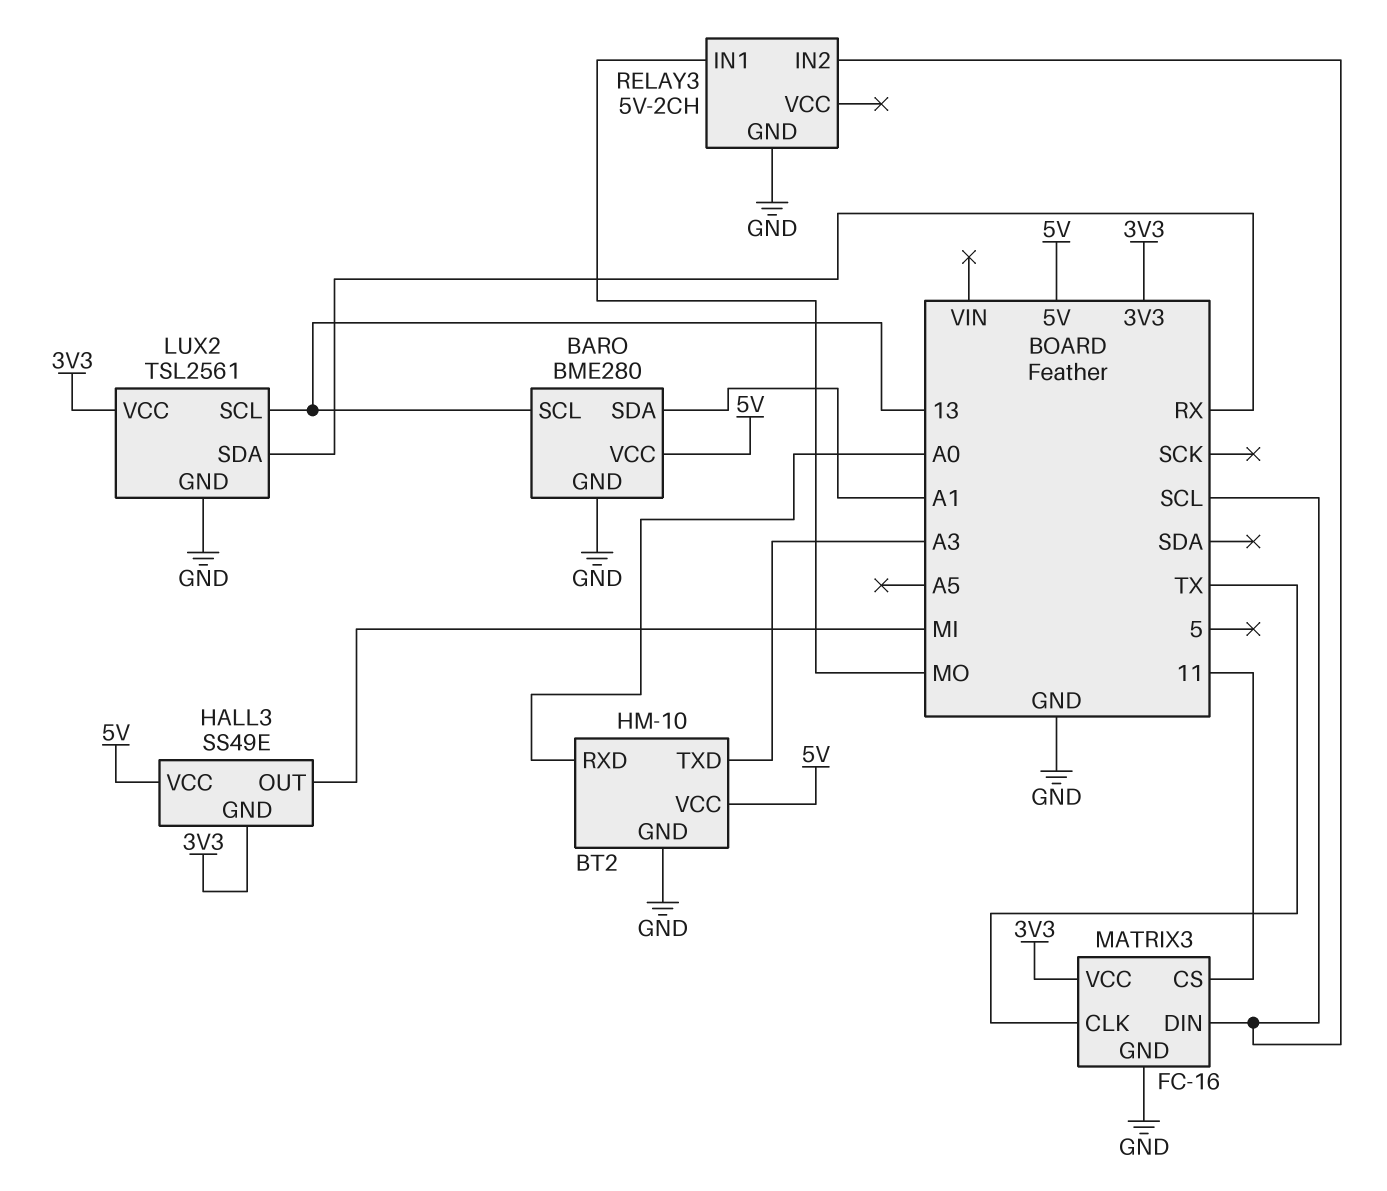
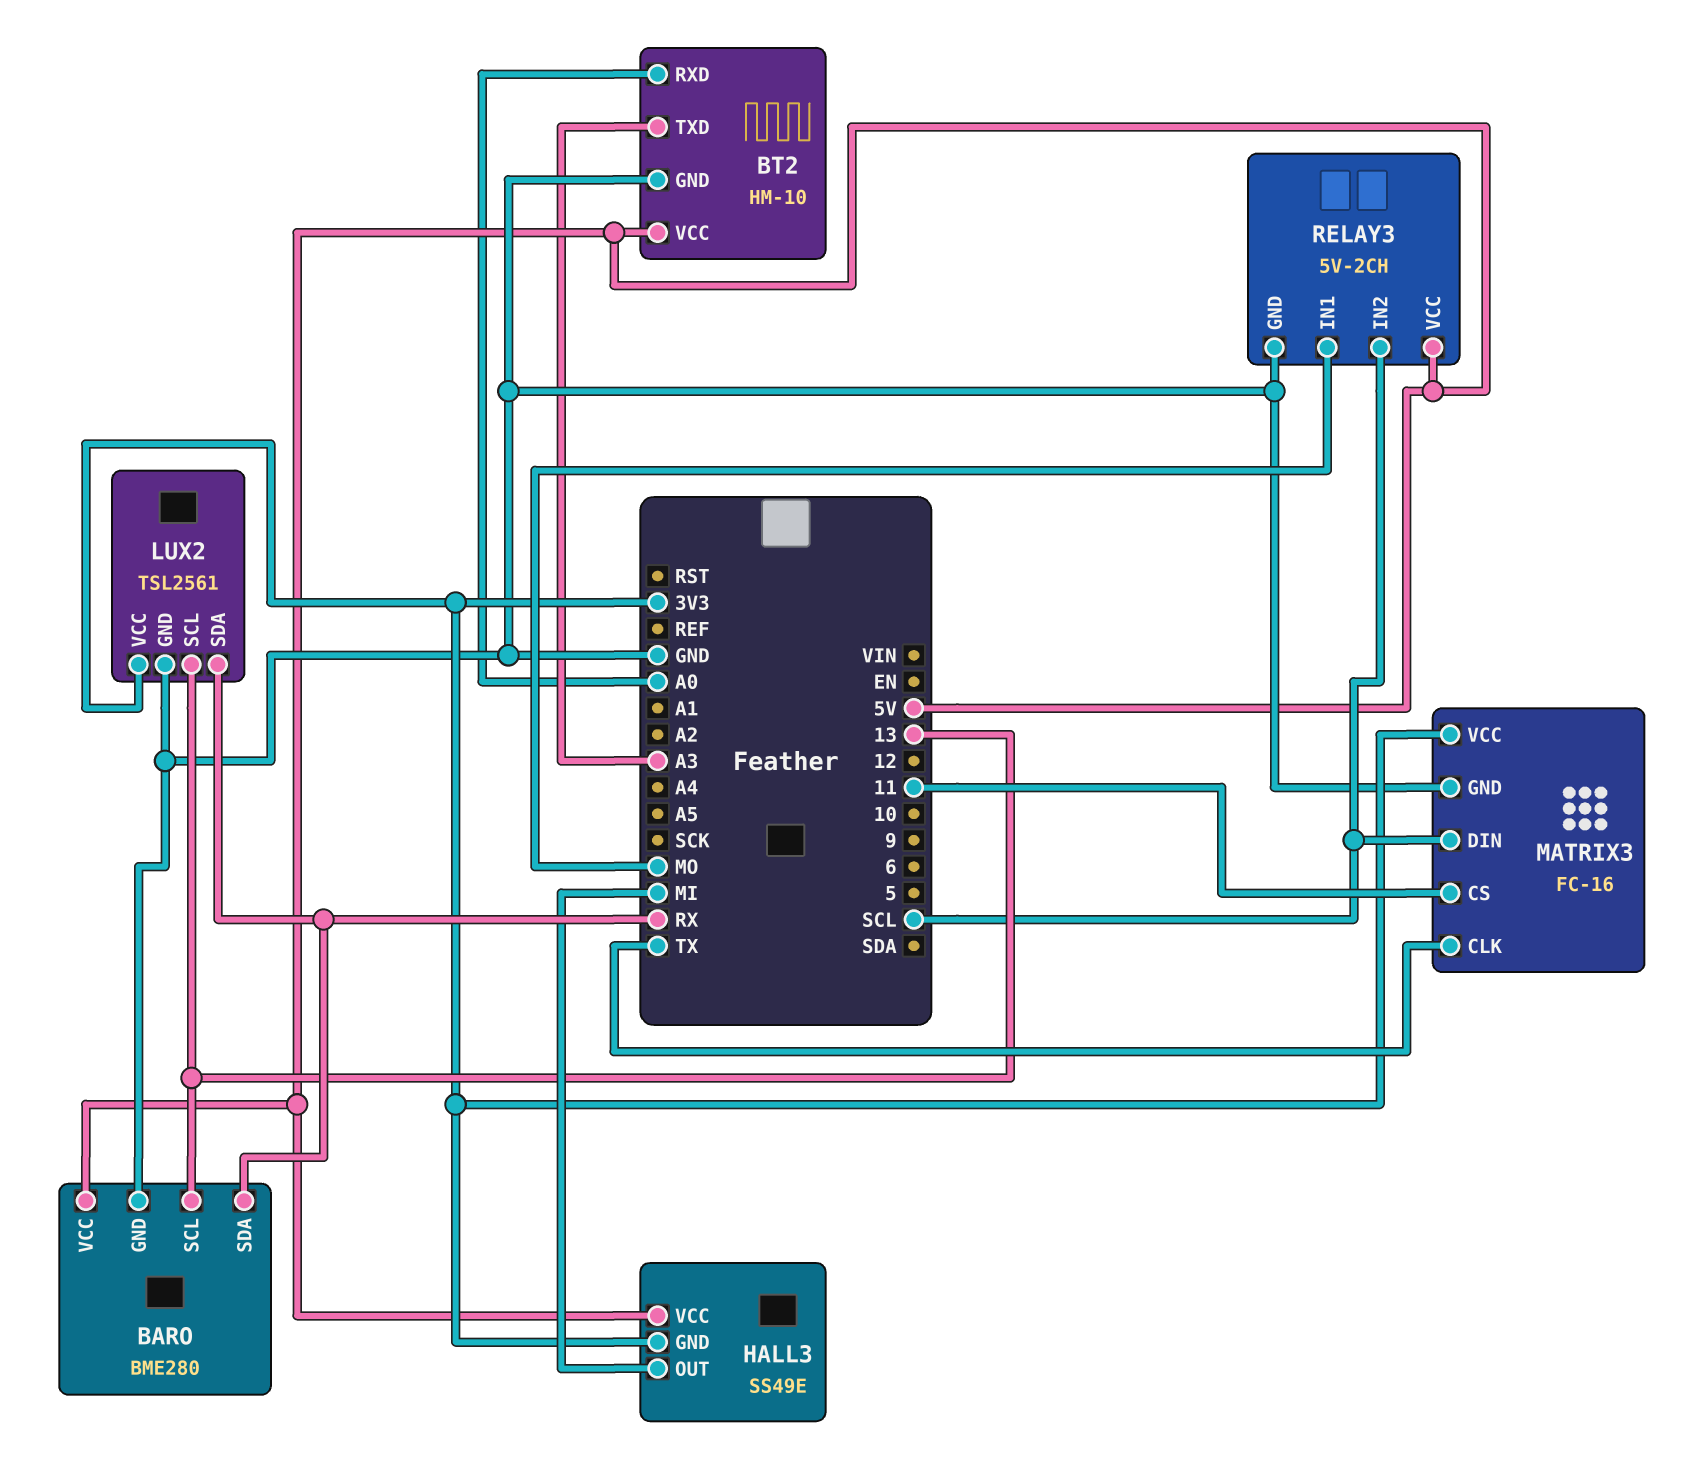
BARO pin SDA: A1 -> RX
RELAY3 pin VCC: none -> 5V

